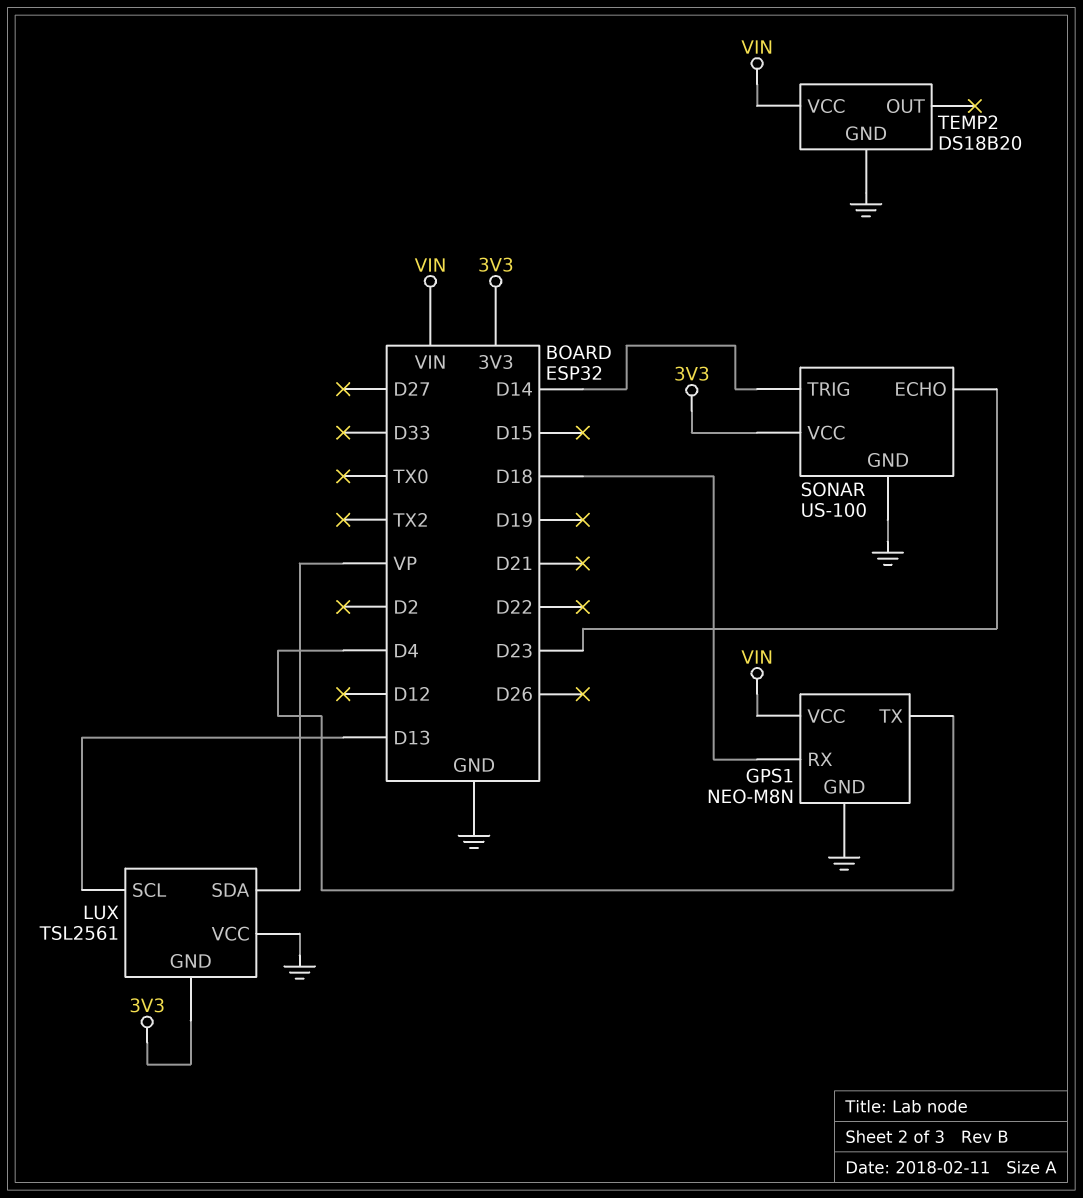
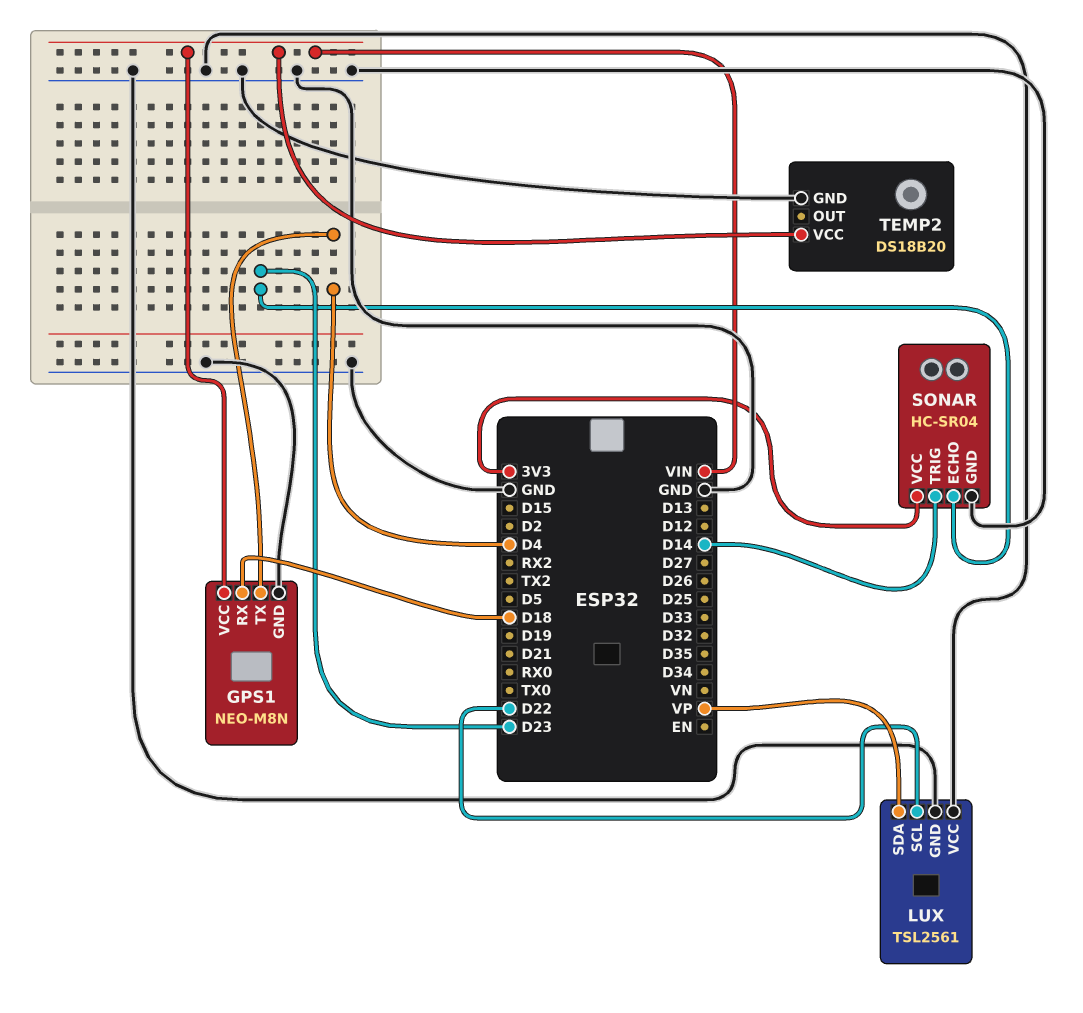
LUX pin GND: 3V3 -> GND
LUX pin SCL: D13 -> D22
SONAR: US-100 -> HC-SR04

